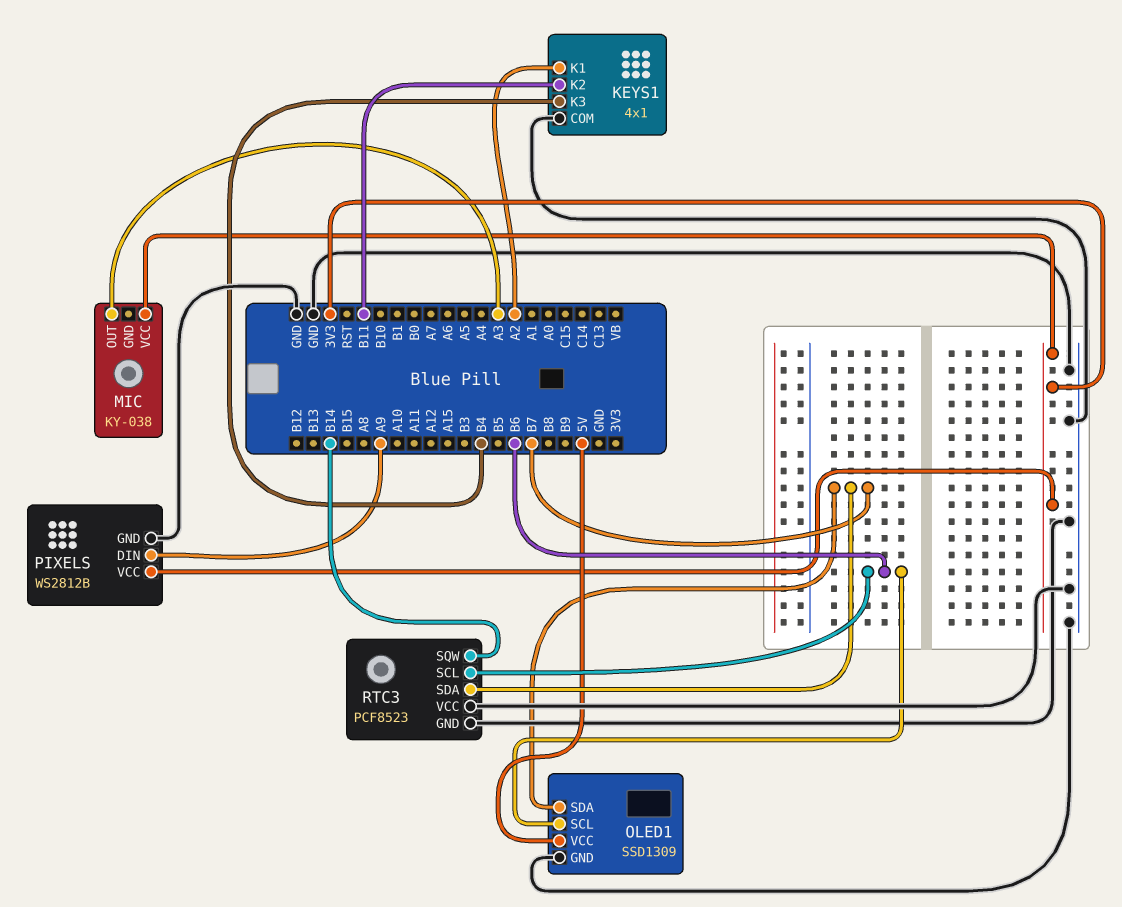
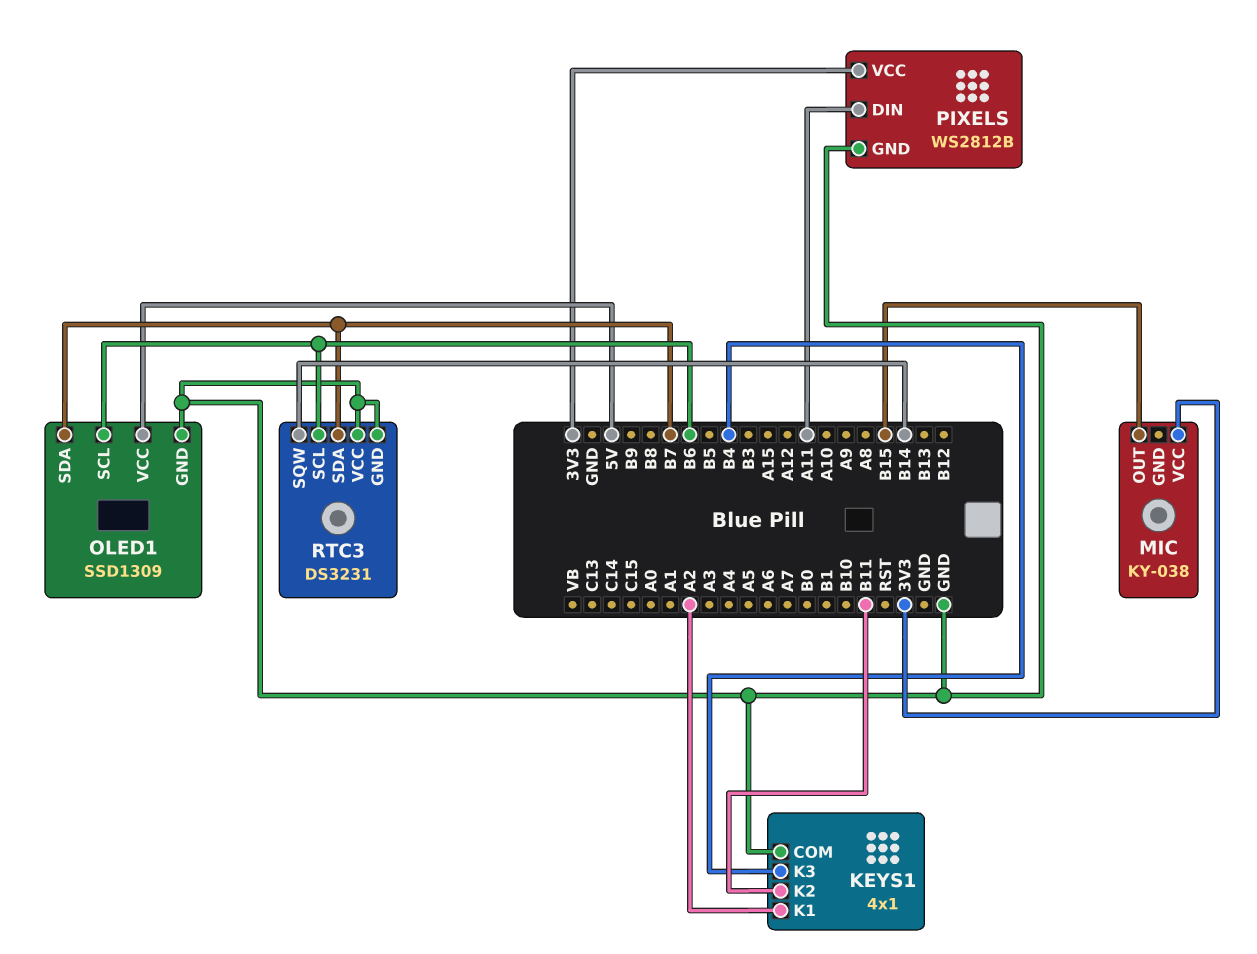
MIC pin OUT: A3 -> B15
PIXELS pin DIN: A9 -> A11
RTC3: PCF8523 -> DS3231

